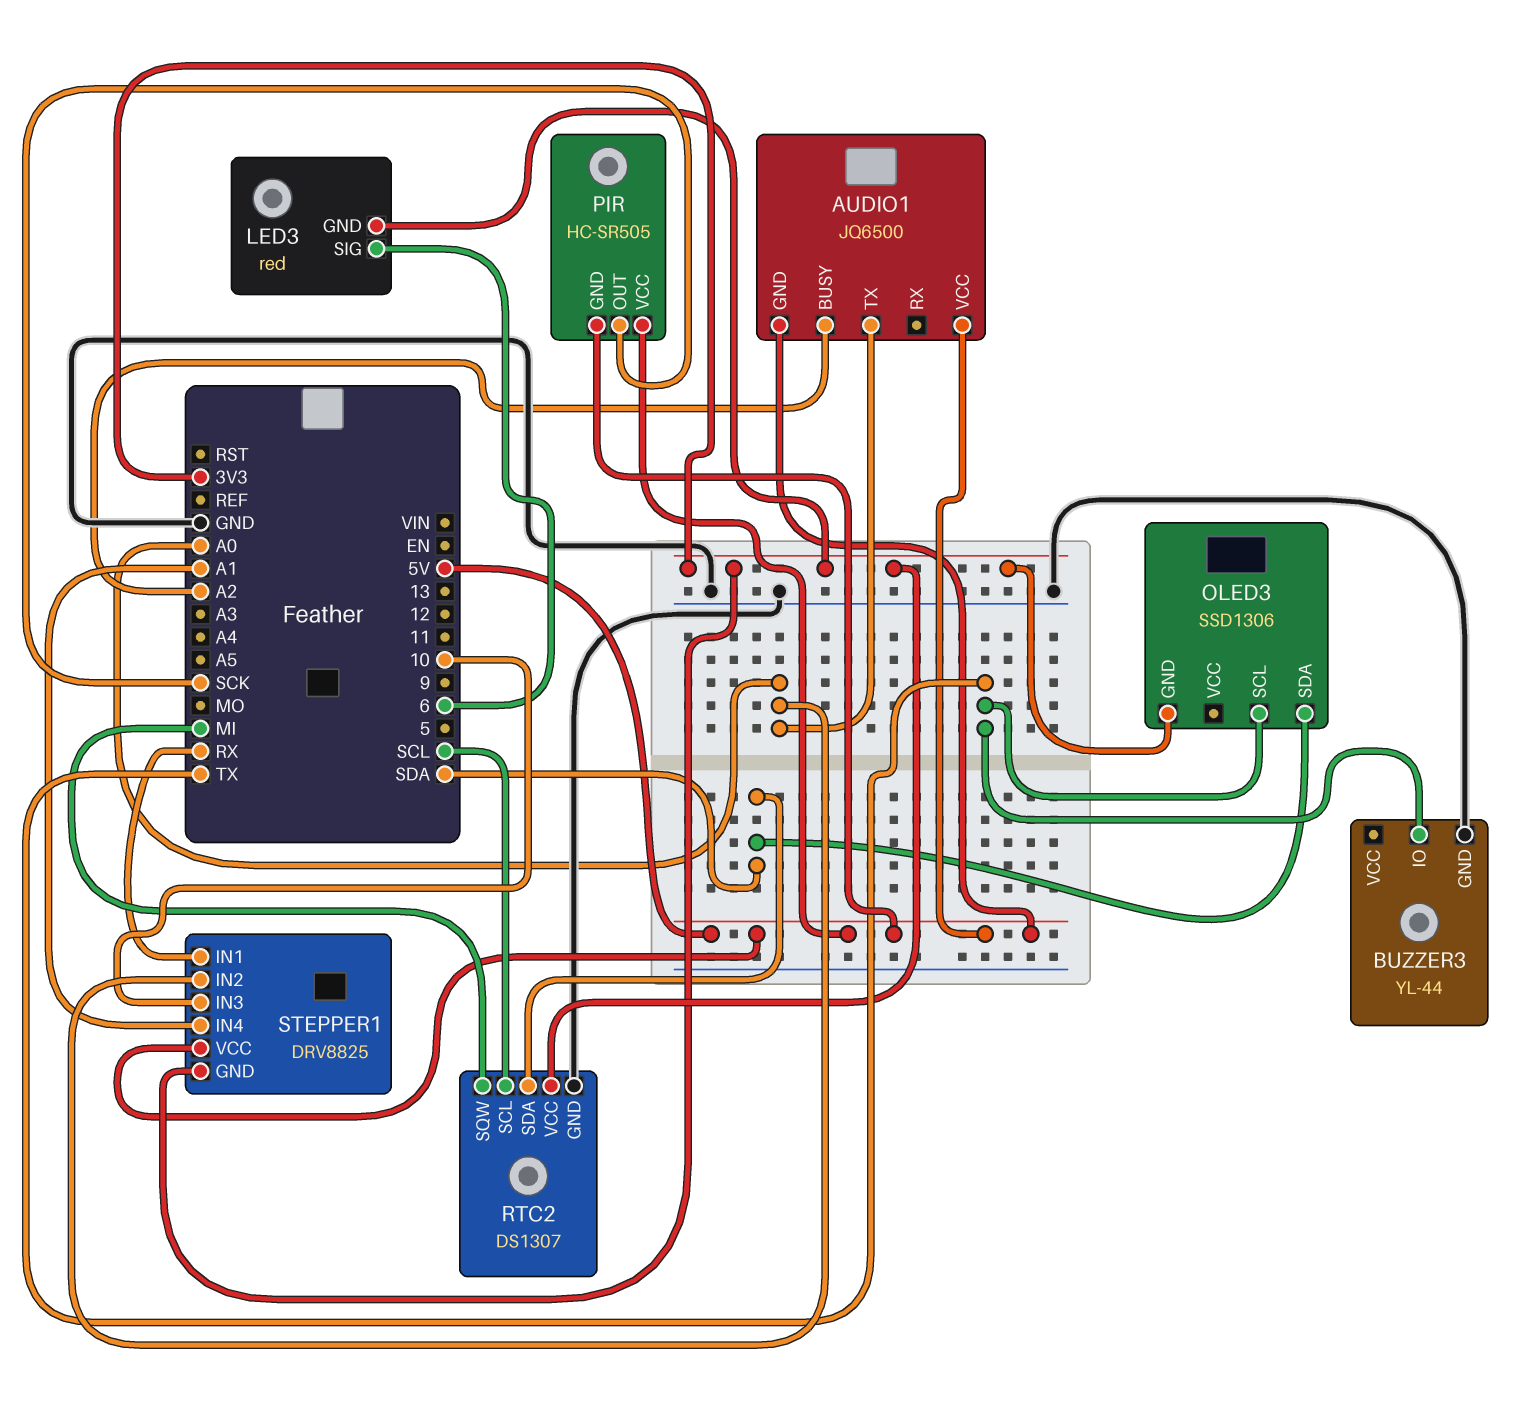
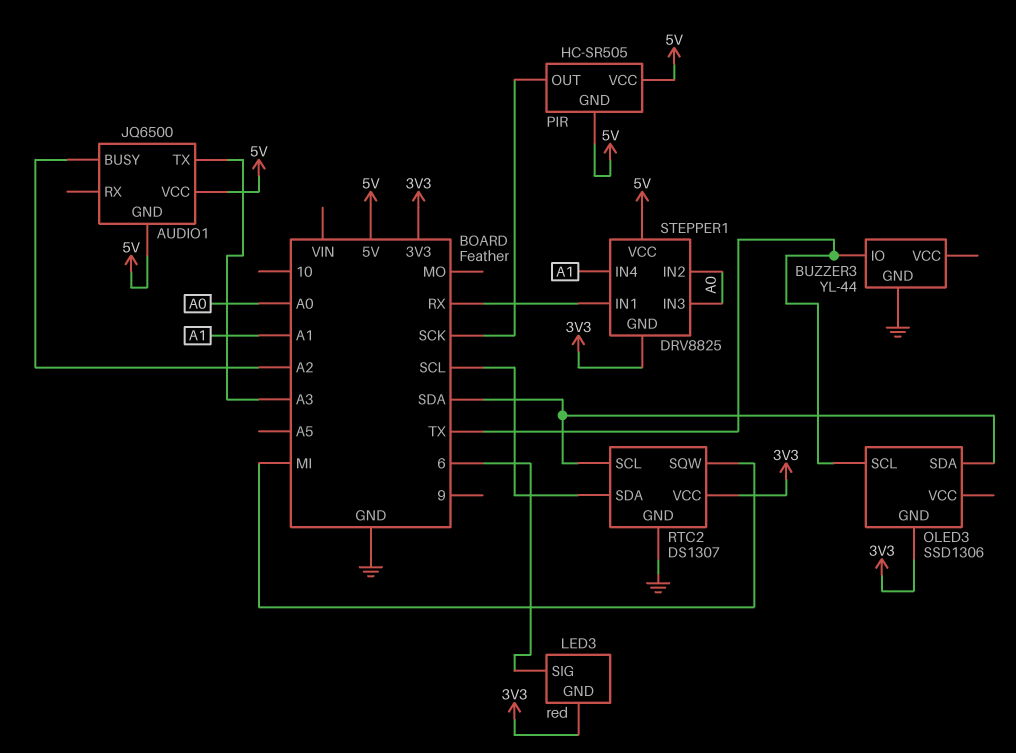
AUDIO1 pin TX: A0 -> A3
RTC2 pin SCL: SCL -> SDA
RTC2 pin SDA: SDA -> SCL
STEPPER1 pin IN3: 10 -> A0

